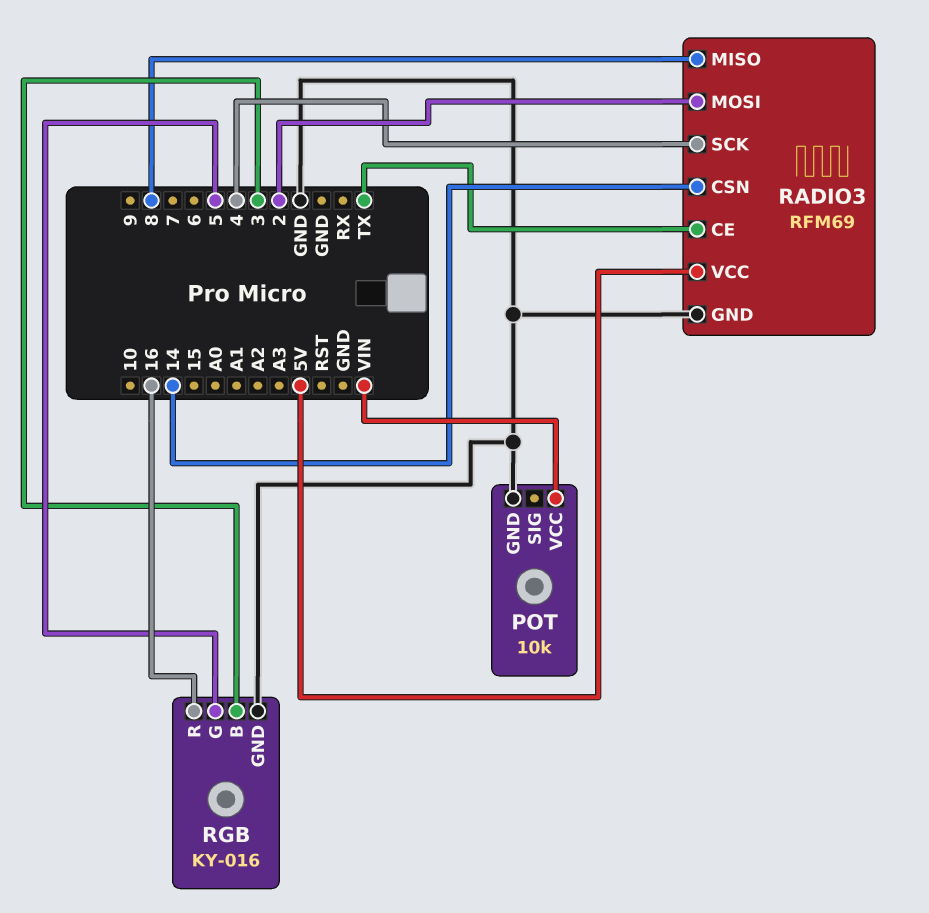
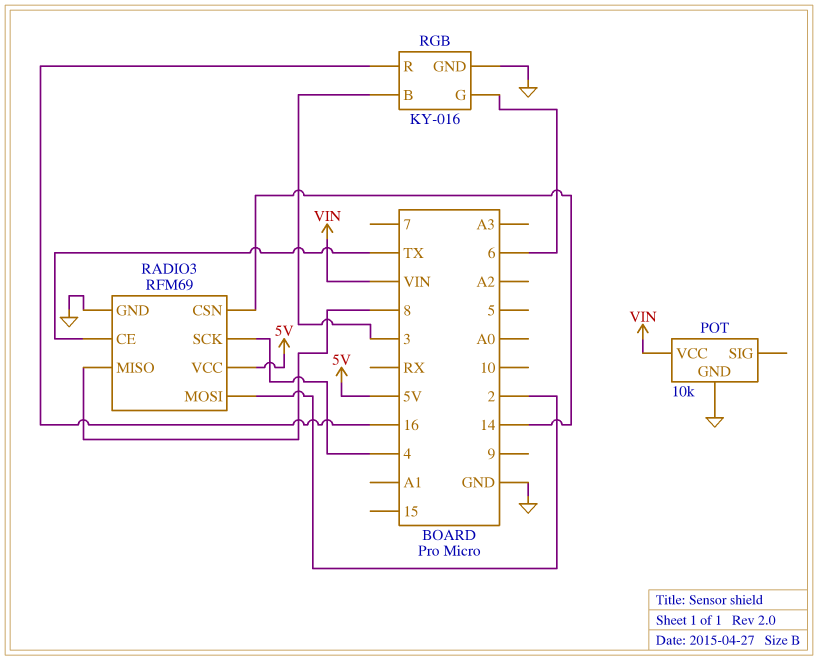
RGB pin G: 5 -> 6

